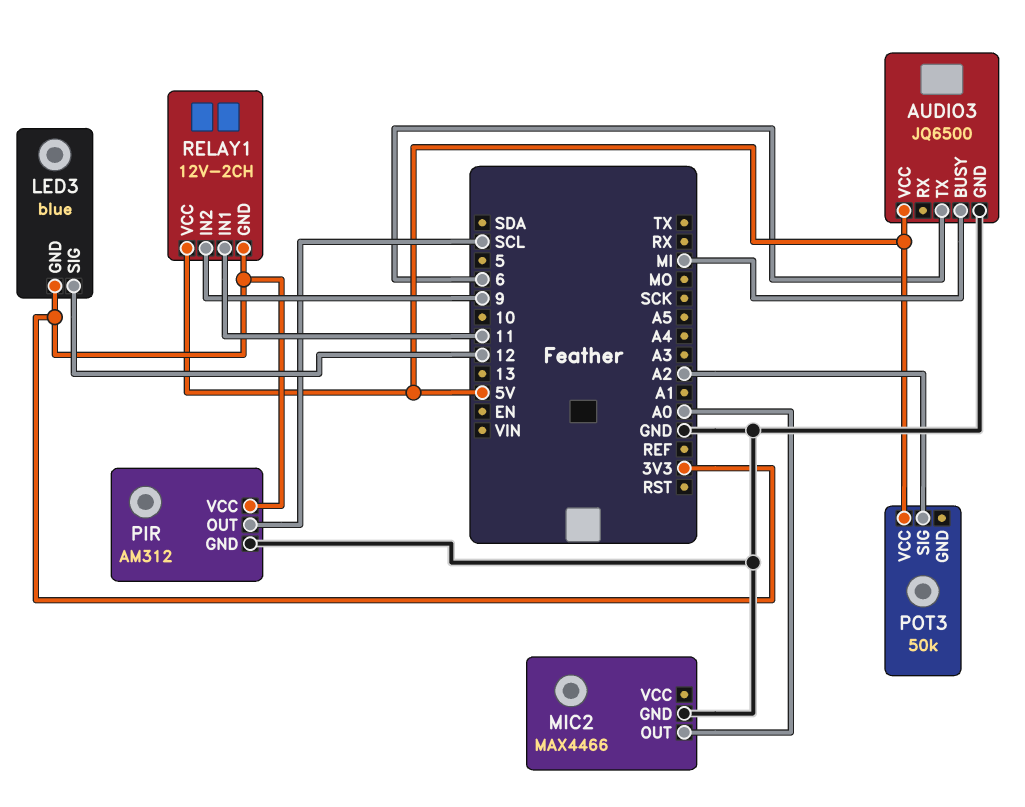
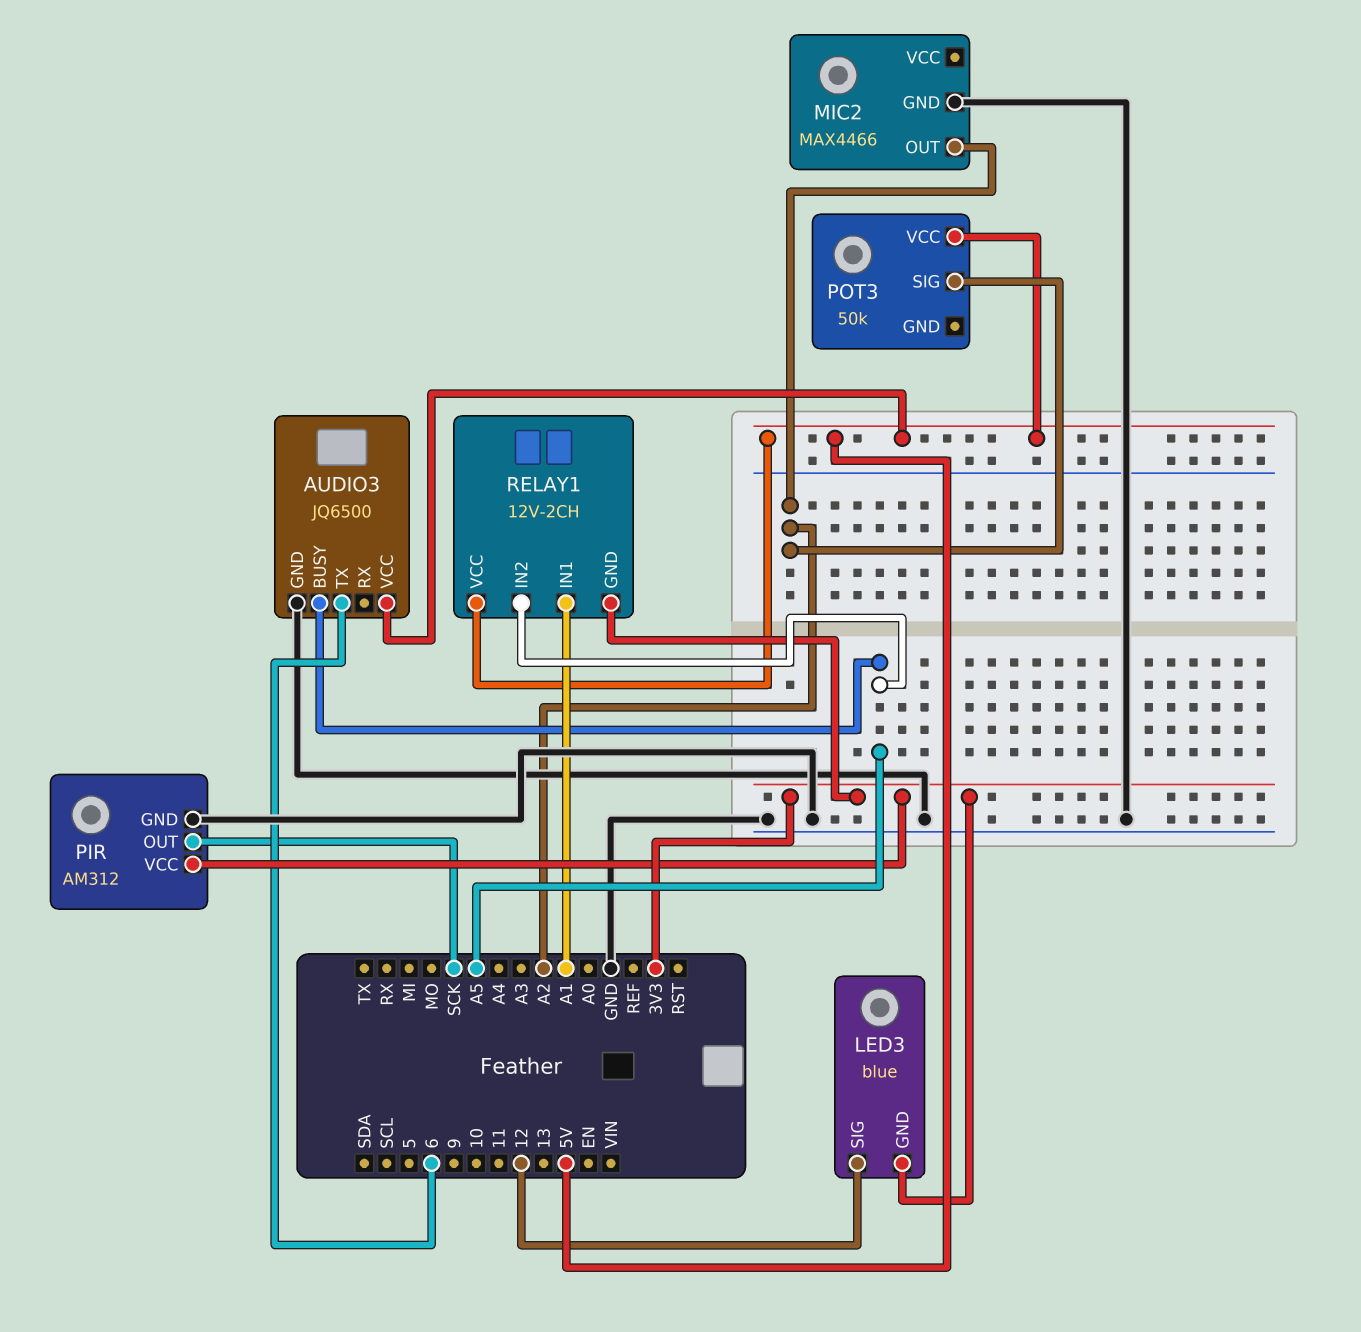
AUDIO3 pin BUSY: MI -> A5
MIC2 pin OUT: A0 -> A2
PIR pin OUT: SCL -> SCK
RELAY1 pin IN1: 11 -> A1
RELAY1 pin IN2: 9 -> A5

